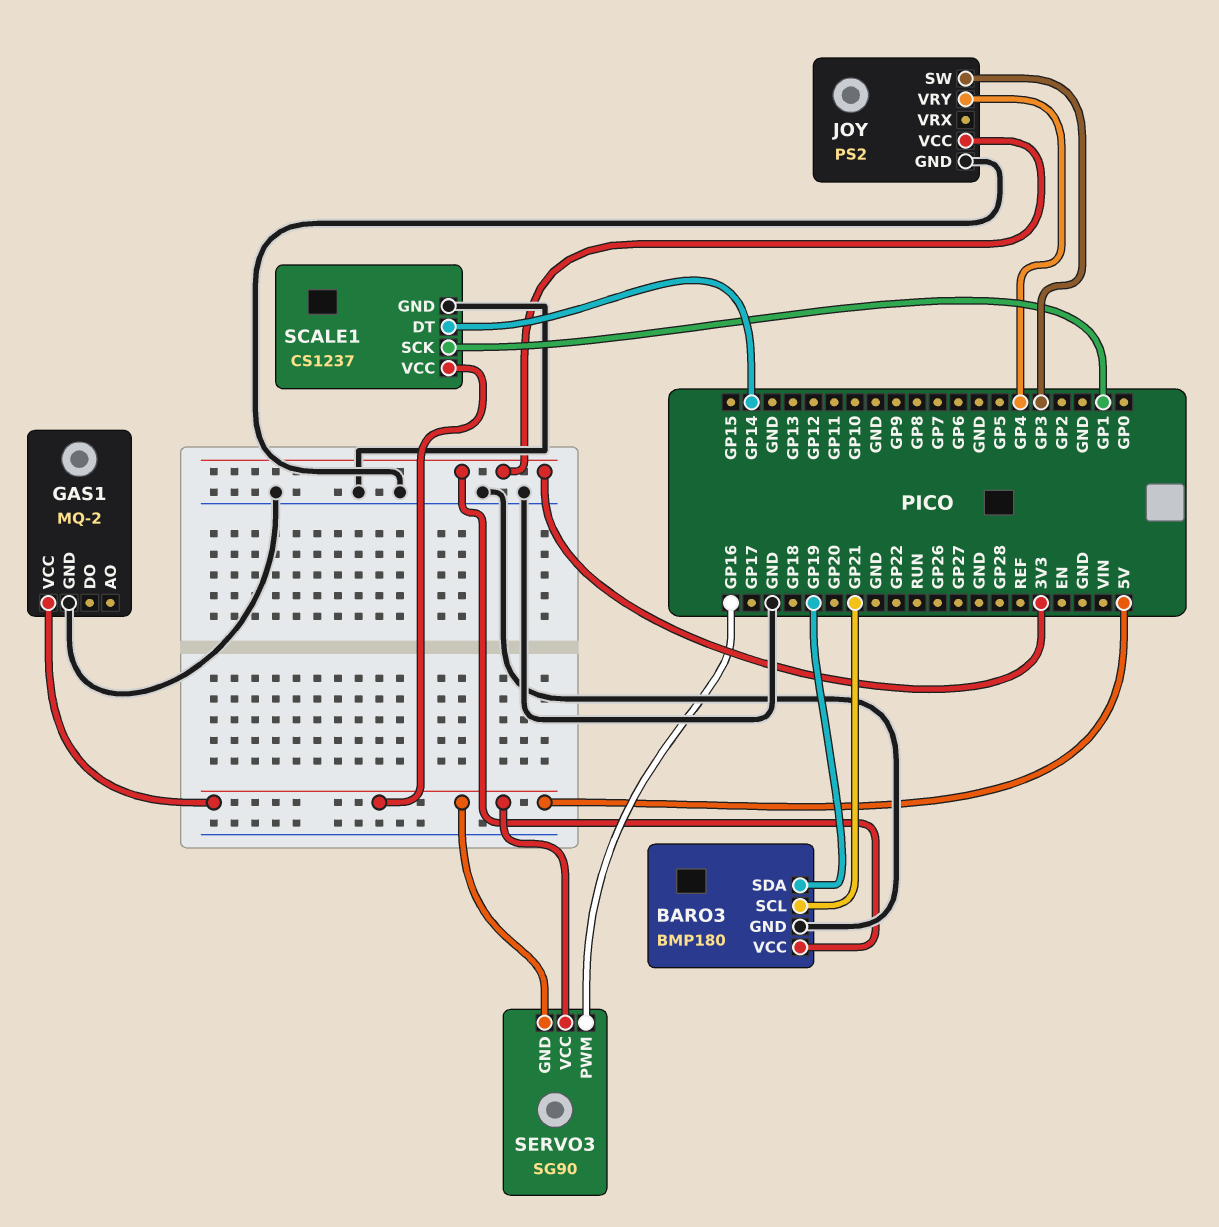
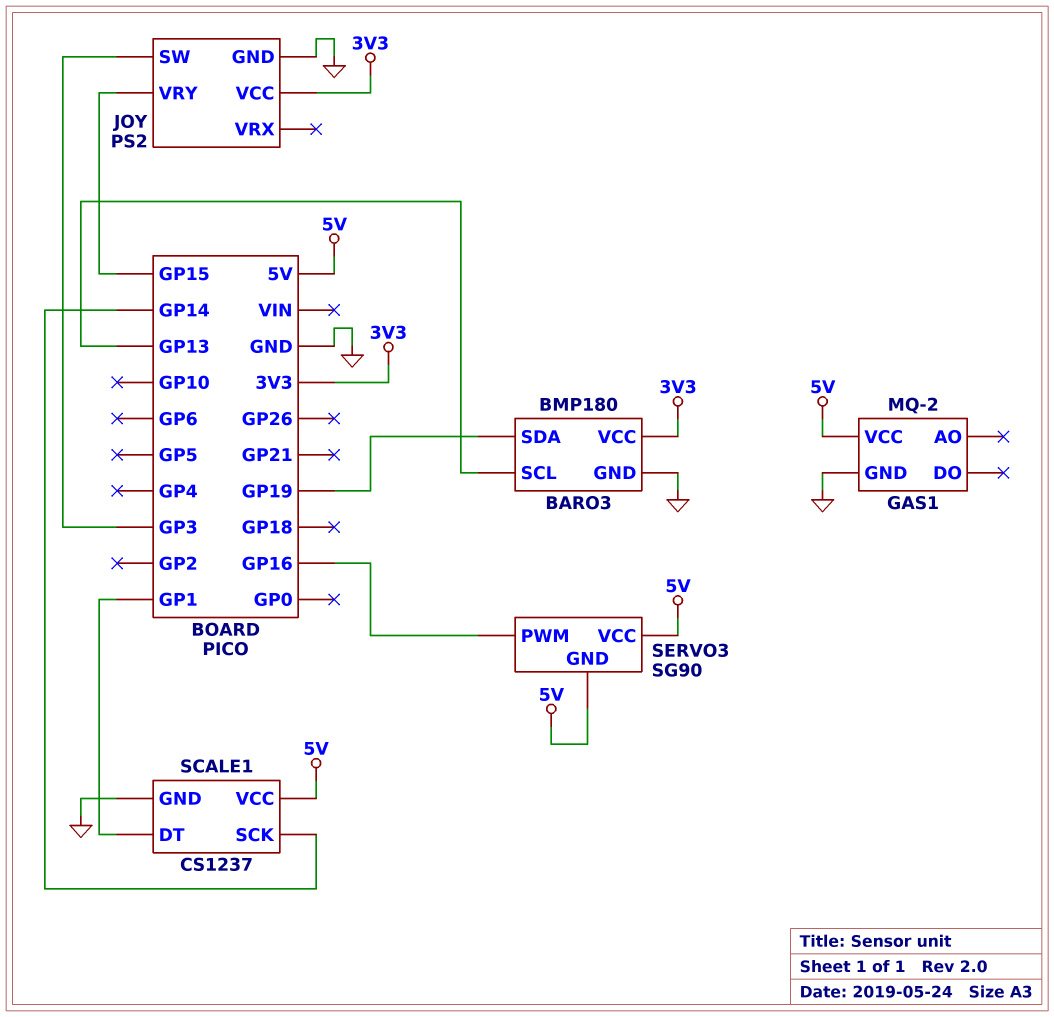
BARO3 pin SCL: GP21 -> GP13
JOY pin VRY: GP4 -> GP15
SCALE1 pin DT: GP14 -> GP1
SCALE1 pin SCK: GP1 -> GP14

